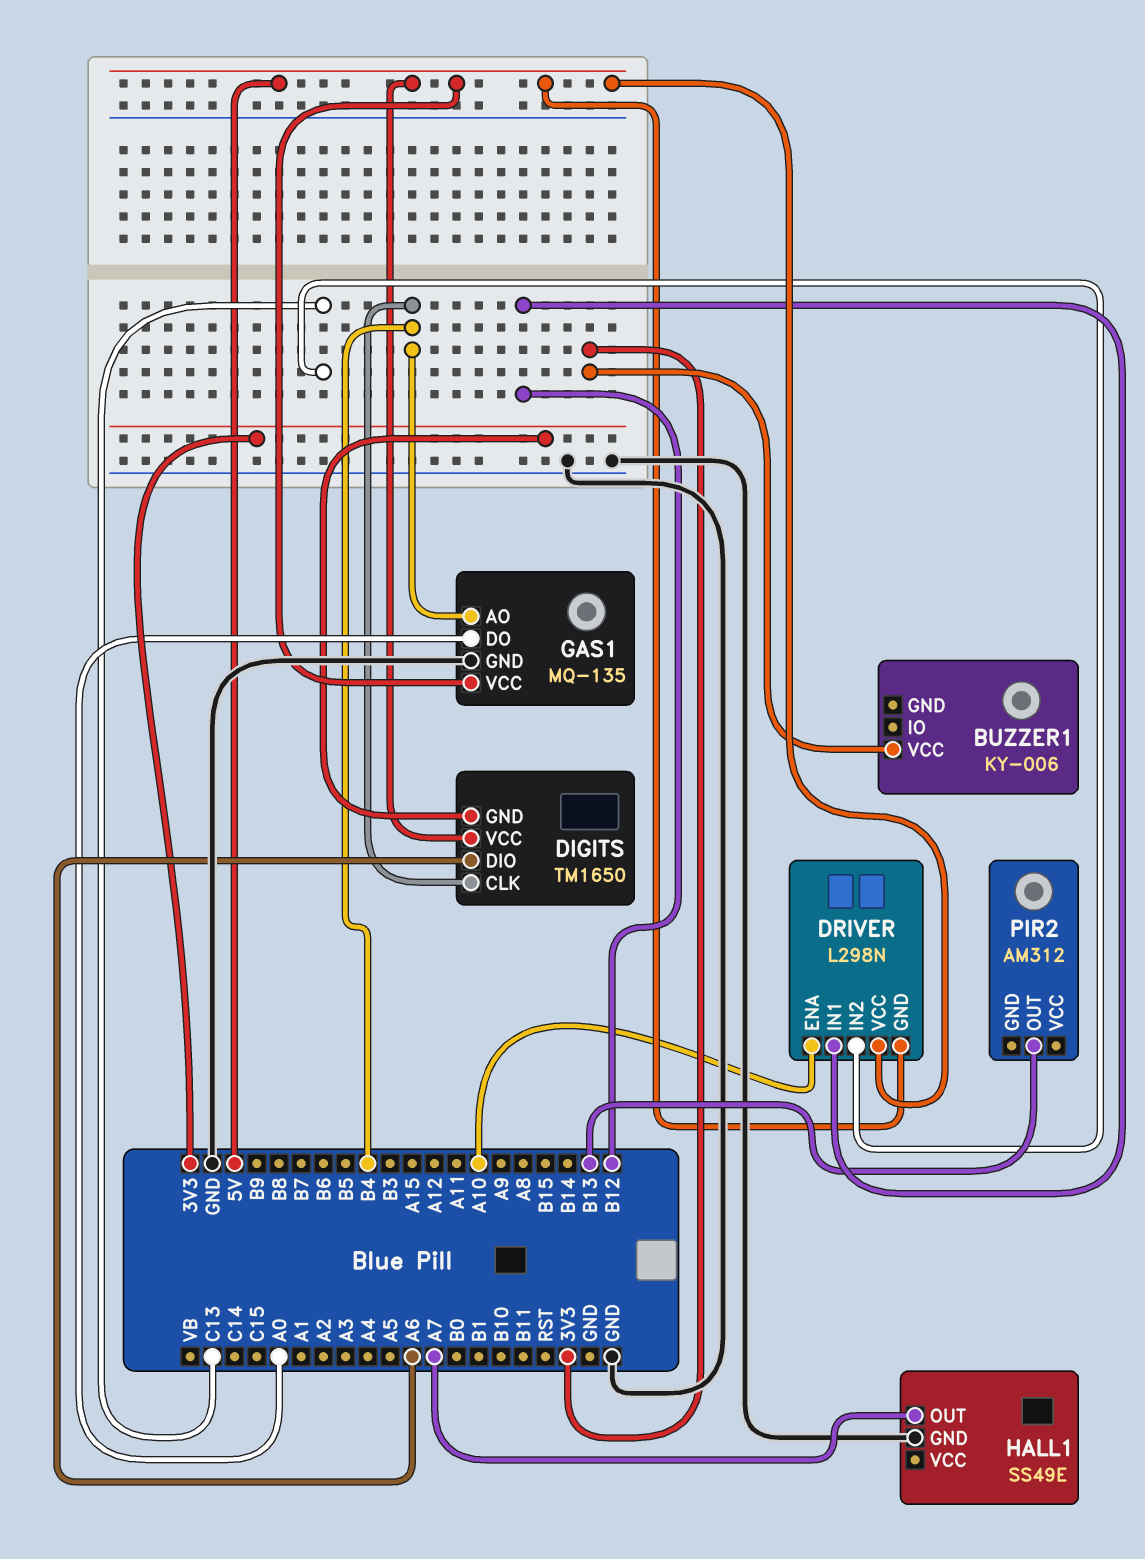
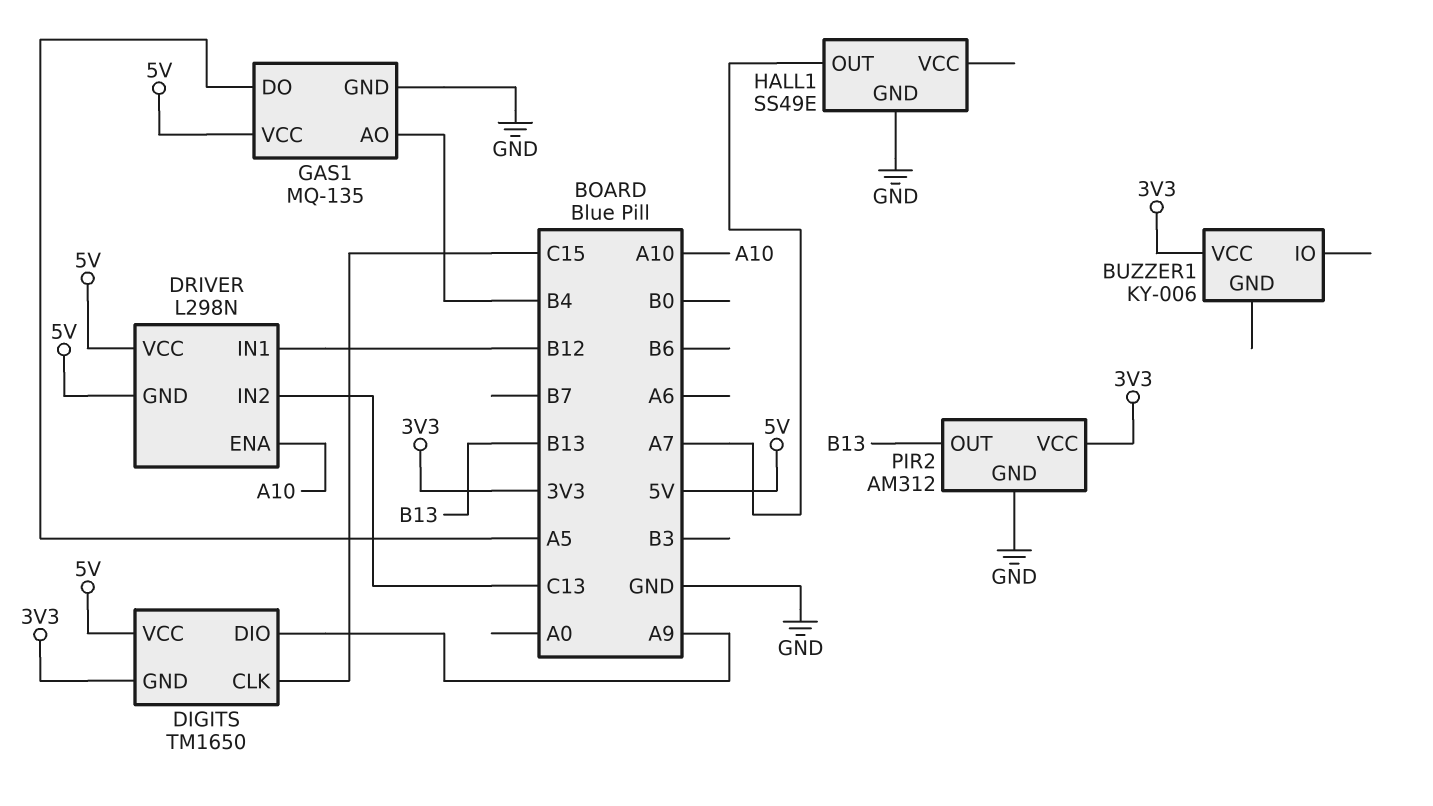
DIGITS pin CLK: B4 -> C15
DIGITS pin DIO: A6 -> A9
GAS1 pin DO: A0 -> A5
PIR2 pin GND: none -> GND
PIR2 pin VCC: none -> 3V3

